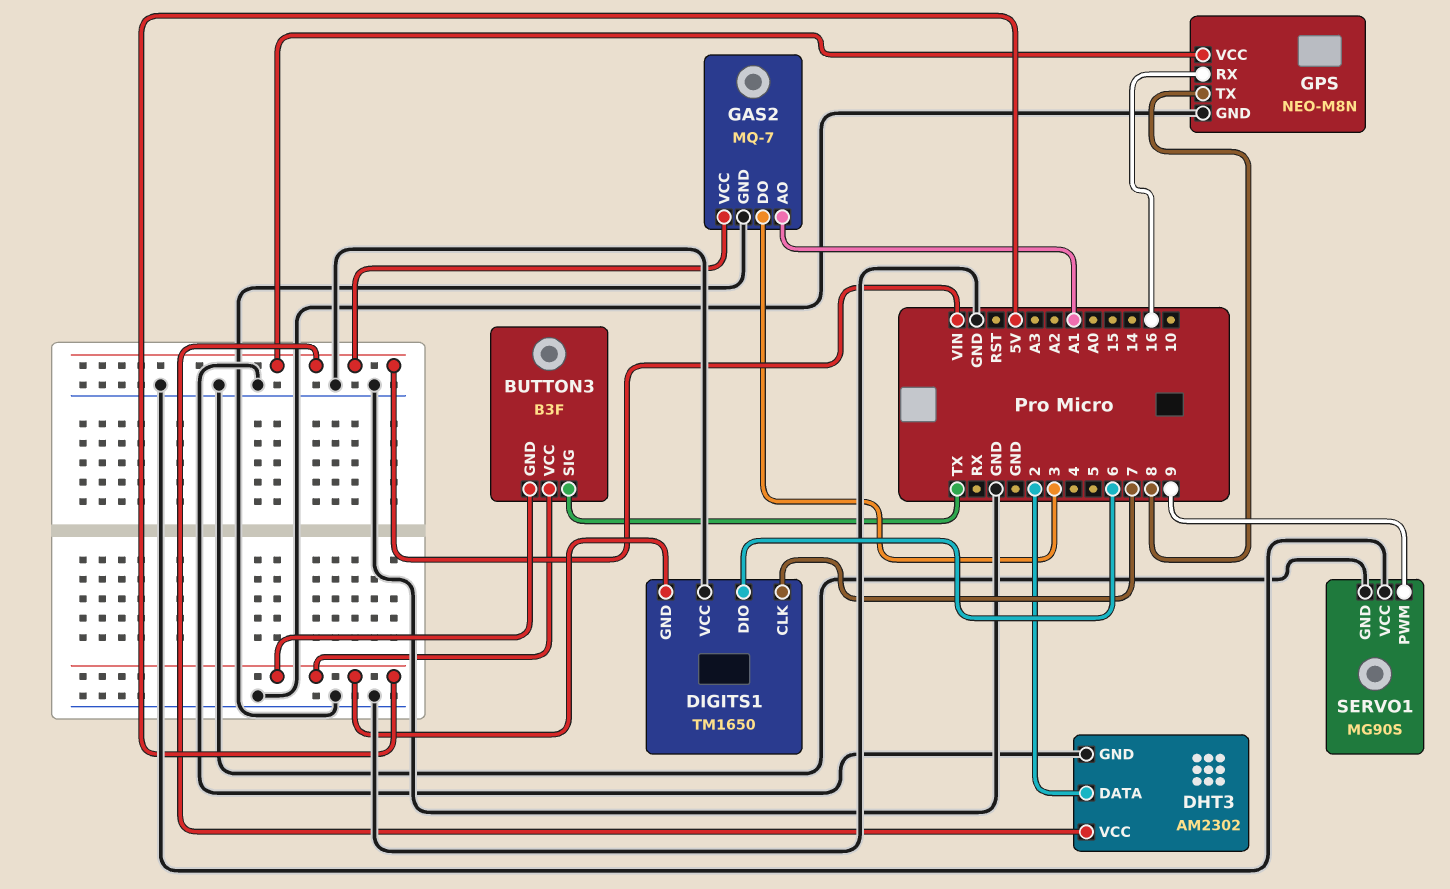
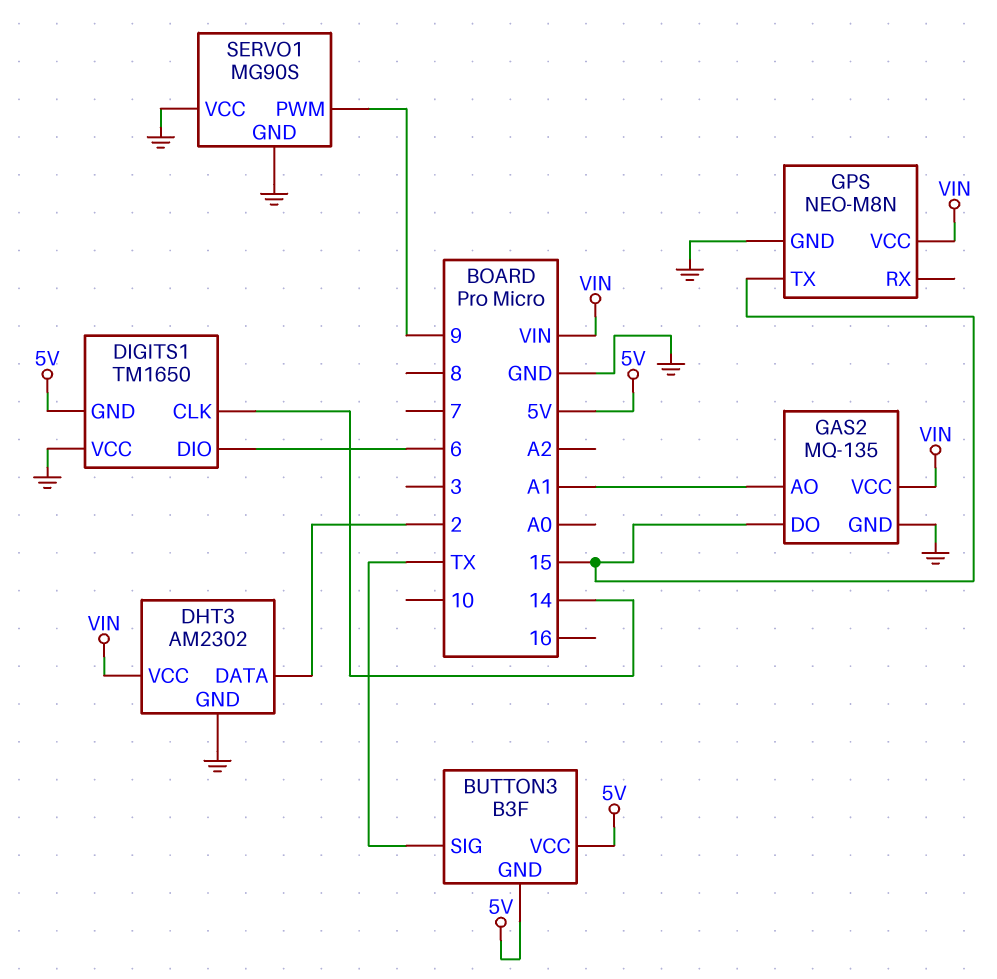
DIGITS1 pin CLK: 7 -> 14
GAS2: MQ-7 -> MQ-135
GAS2 pin DO: 3 -> 15
GPS pin RX: 16 -> none
GPS pin TX: 8 -> 15

